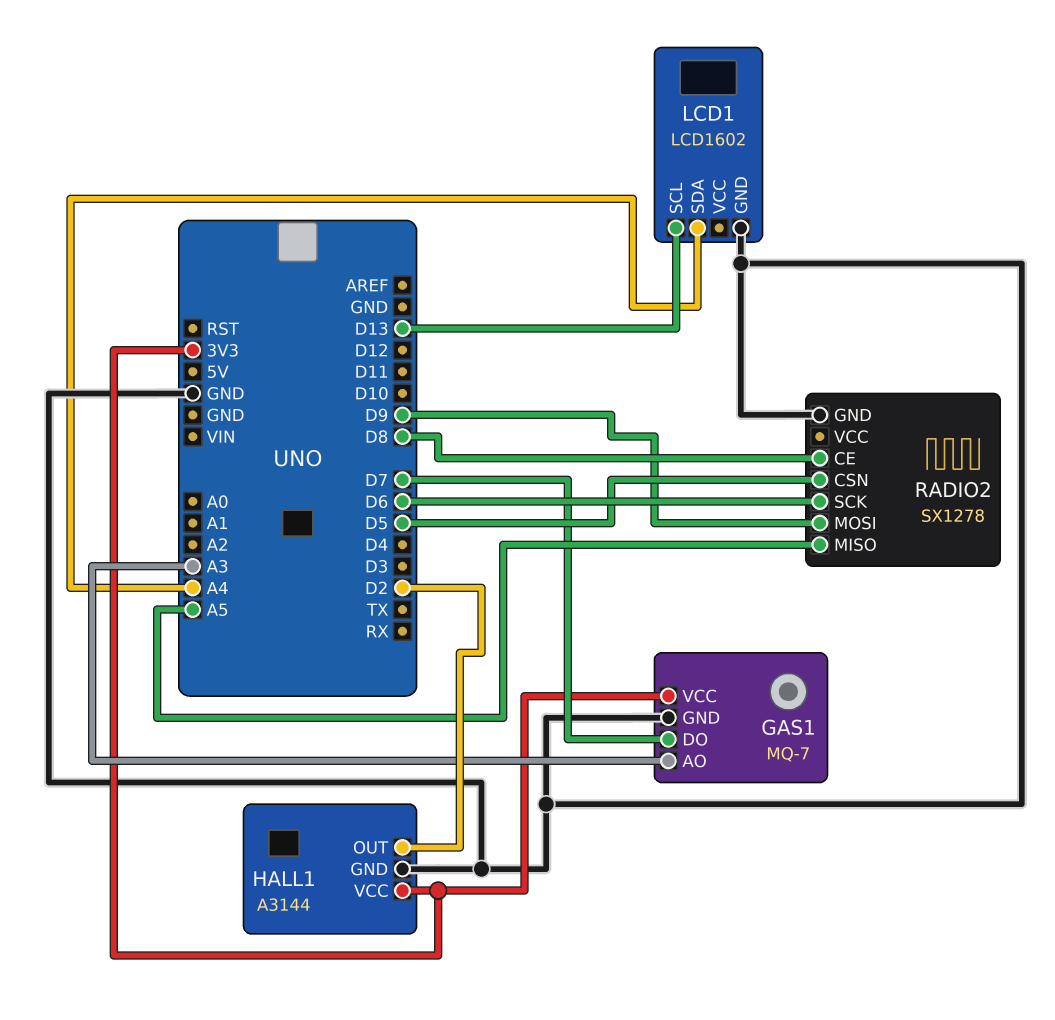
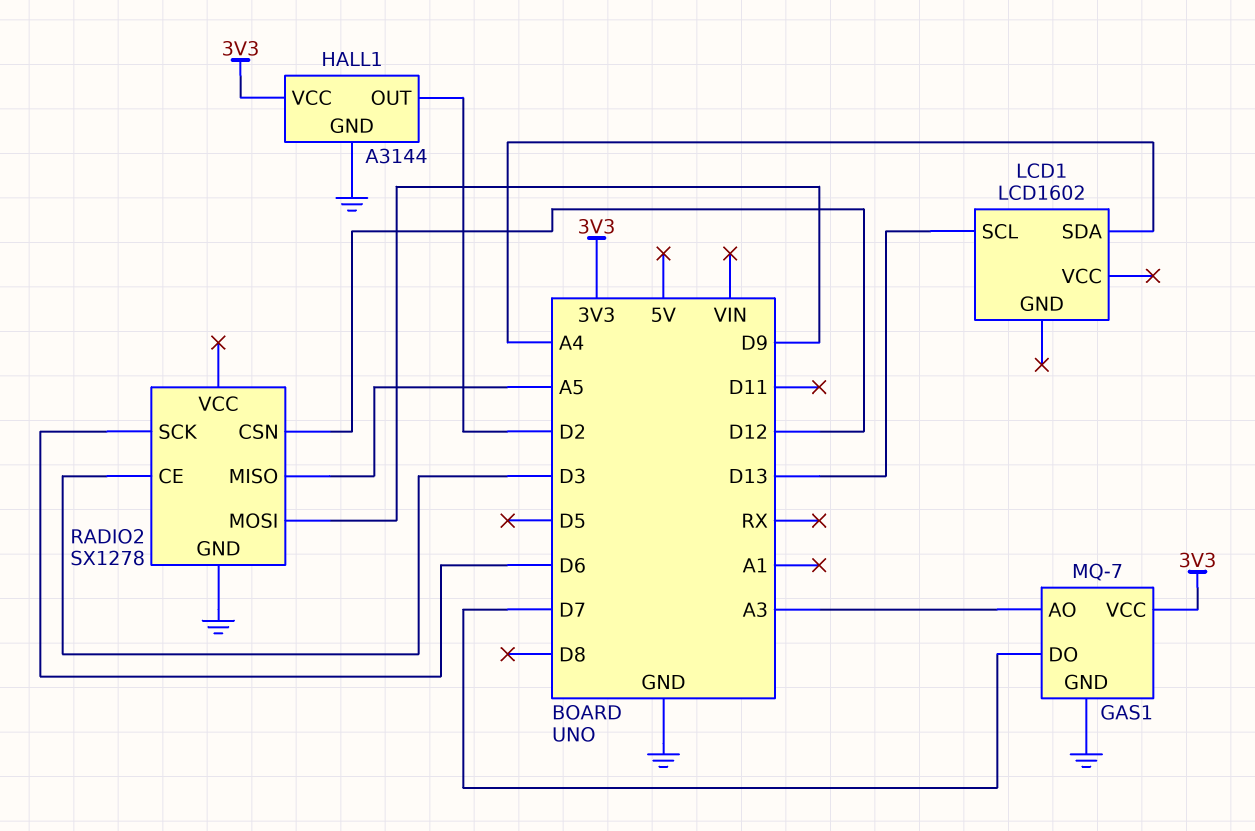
LCD1 pin GND: GND -> none
RADIO2 pin CE: D8 -> D3
RADIO2 pin CSN: D5 -> D12

